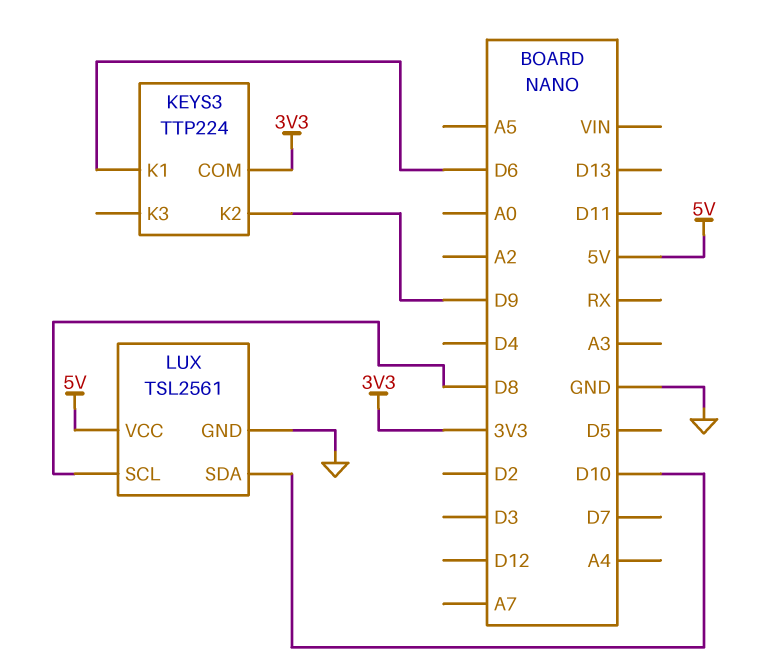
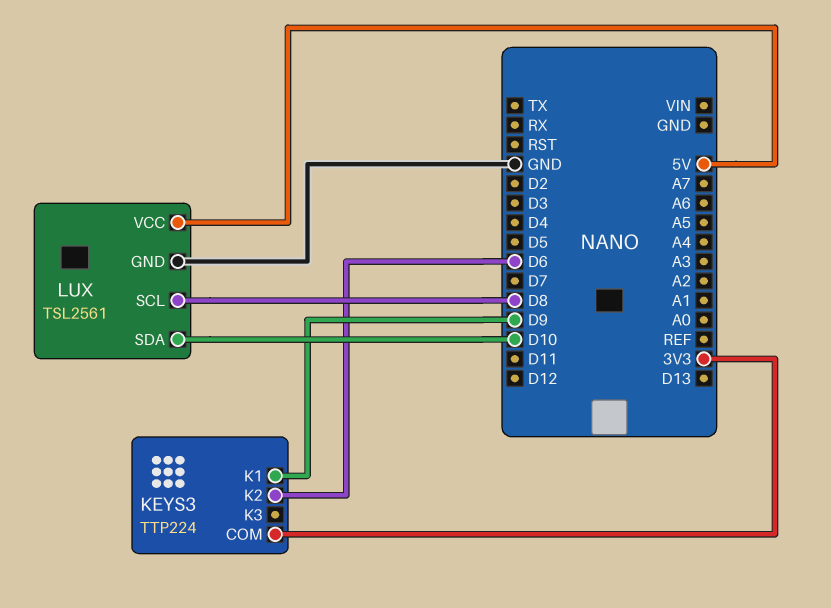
KEYS3 pin K1: D6 -> D9
KEYS3 pin K2: D9 -> D6

